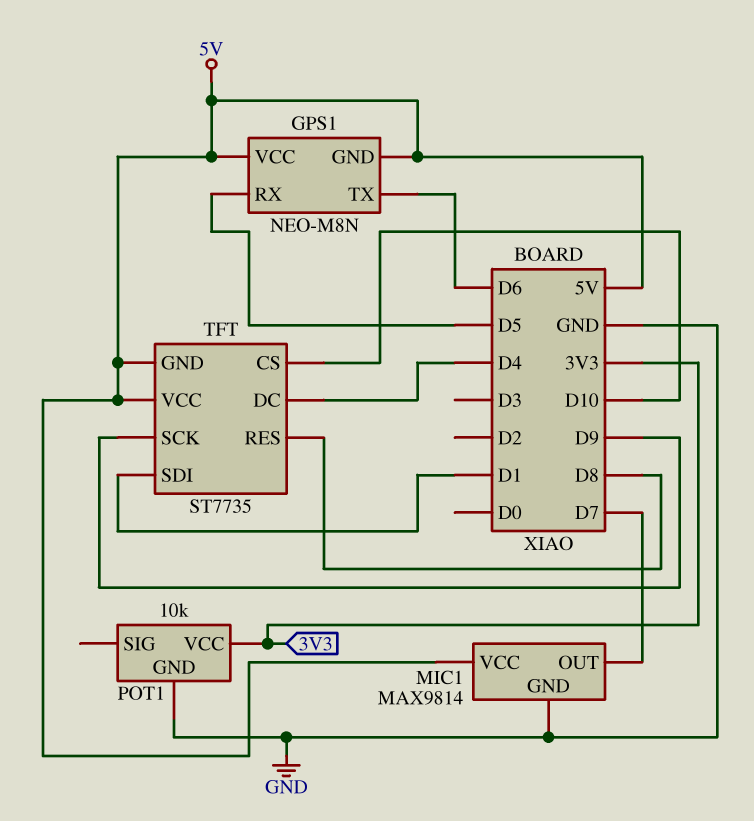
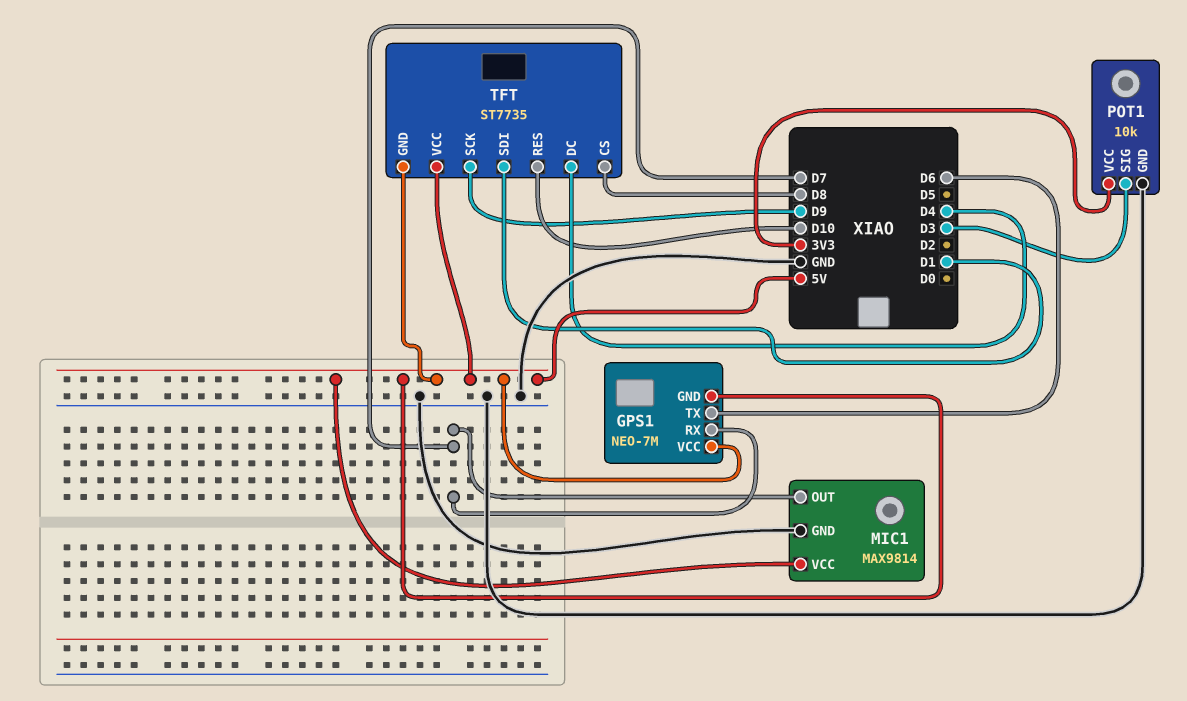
GPS1: NEO-M8N -> NEO-7M
GPS1 pin RX: D5 -> D7
POT1 pin SIG: none -> D3
TFT pin CS: D10 -> D8
TFT pin RES: D8 -> D10

